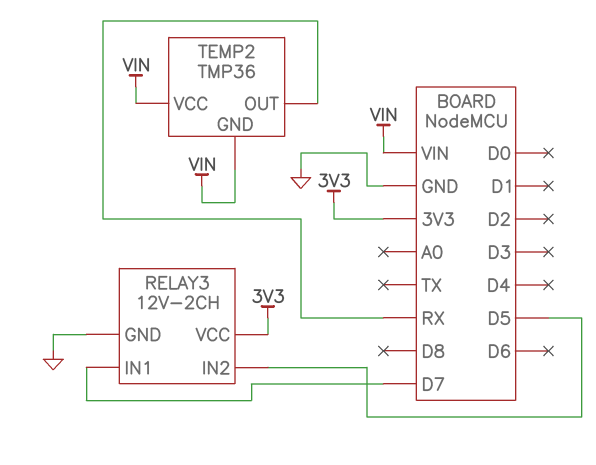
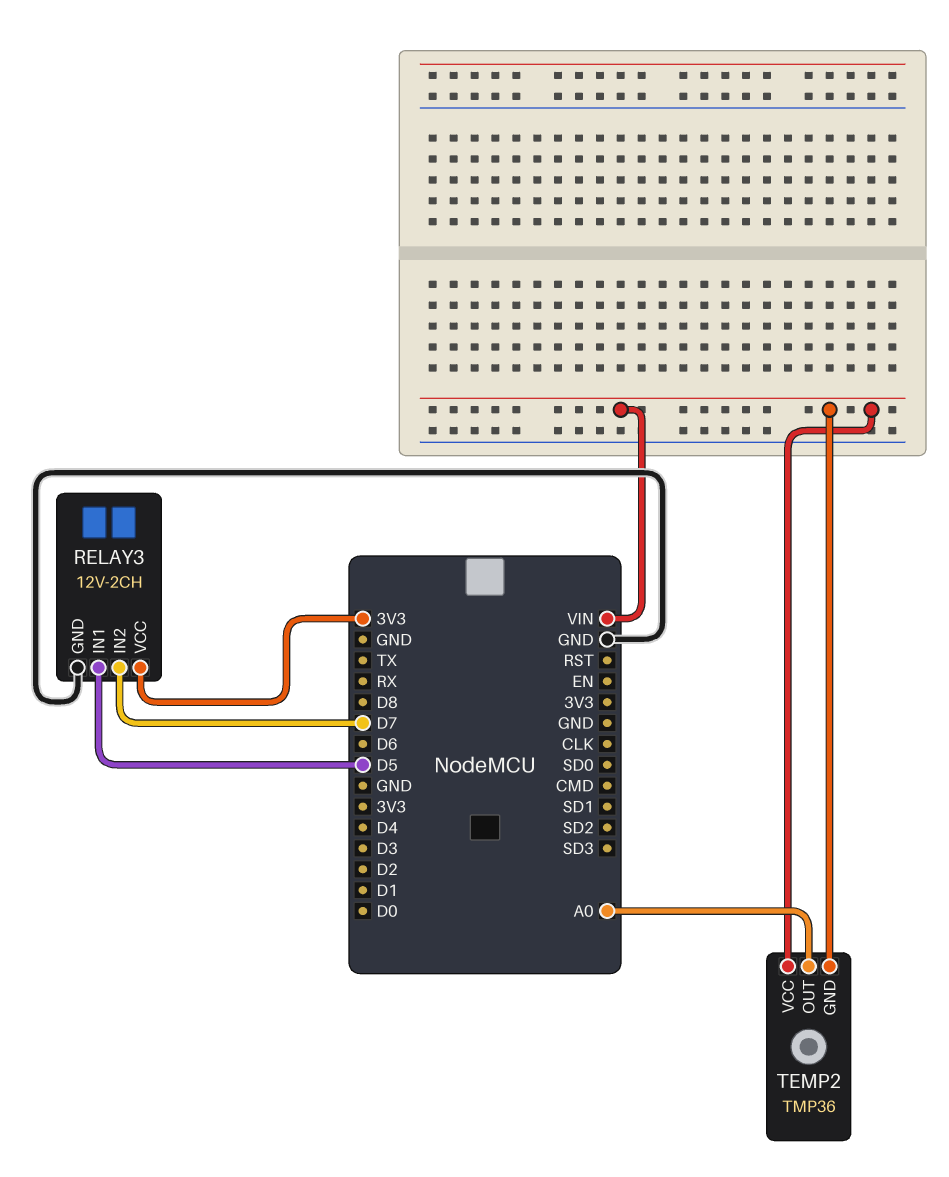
RELAY3 pin IN1: D7 -> D5
RELAY3 pin IN2: D5 -> D7
TEMP2 pin OUT: RX -> A0

